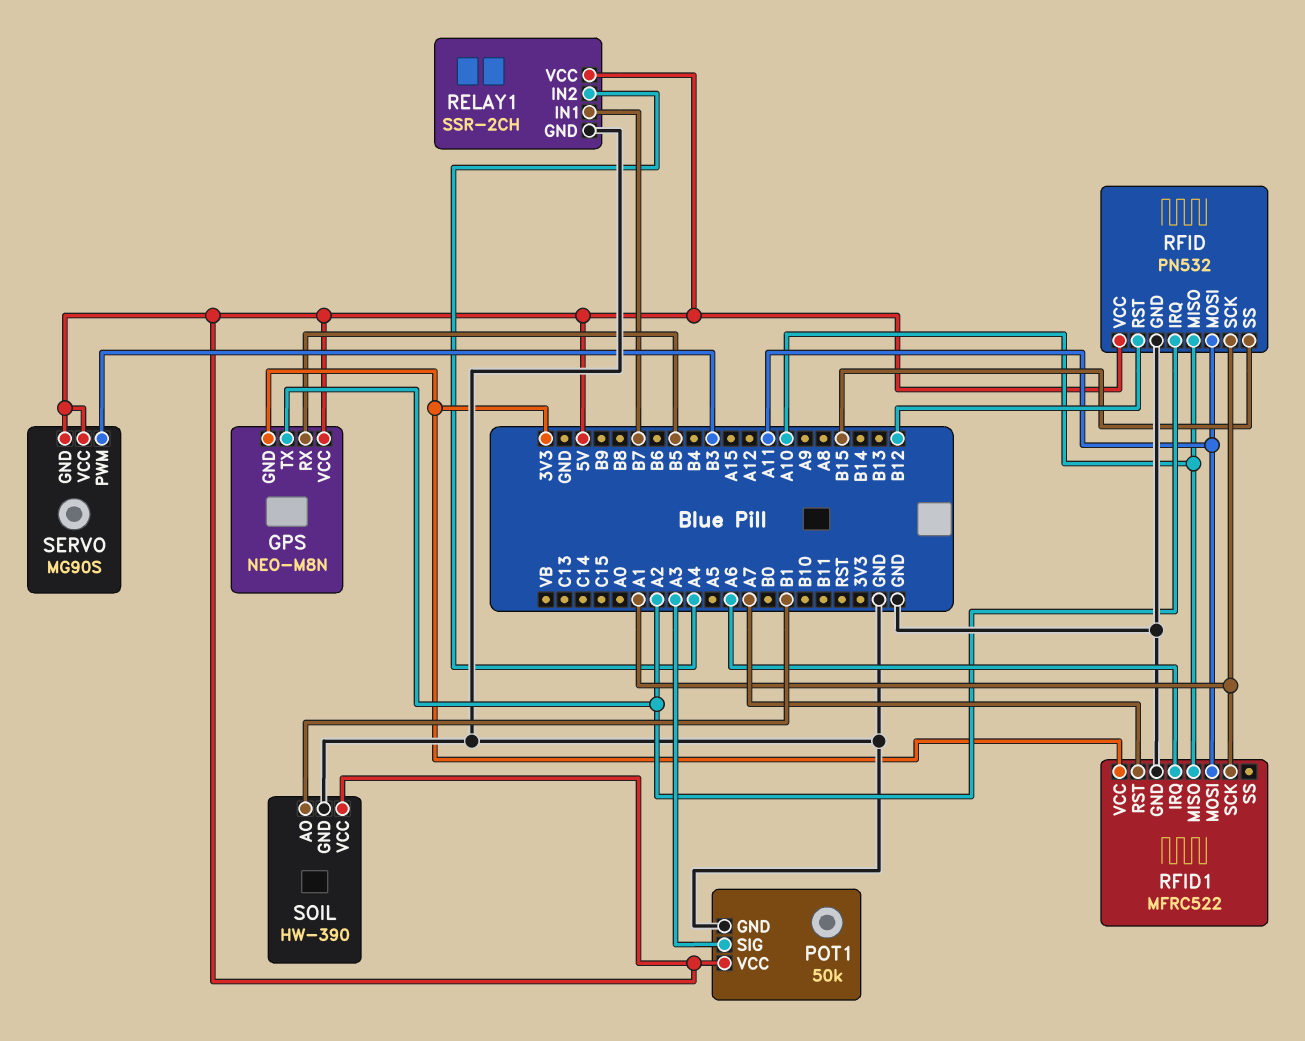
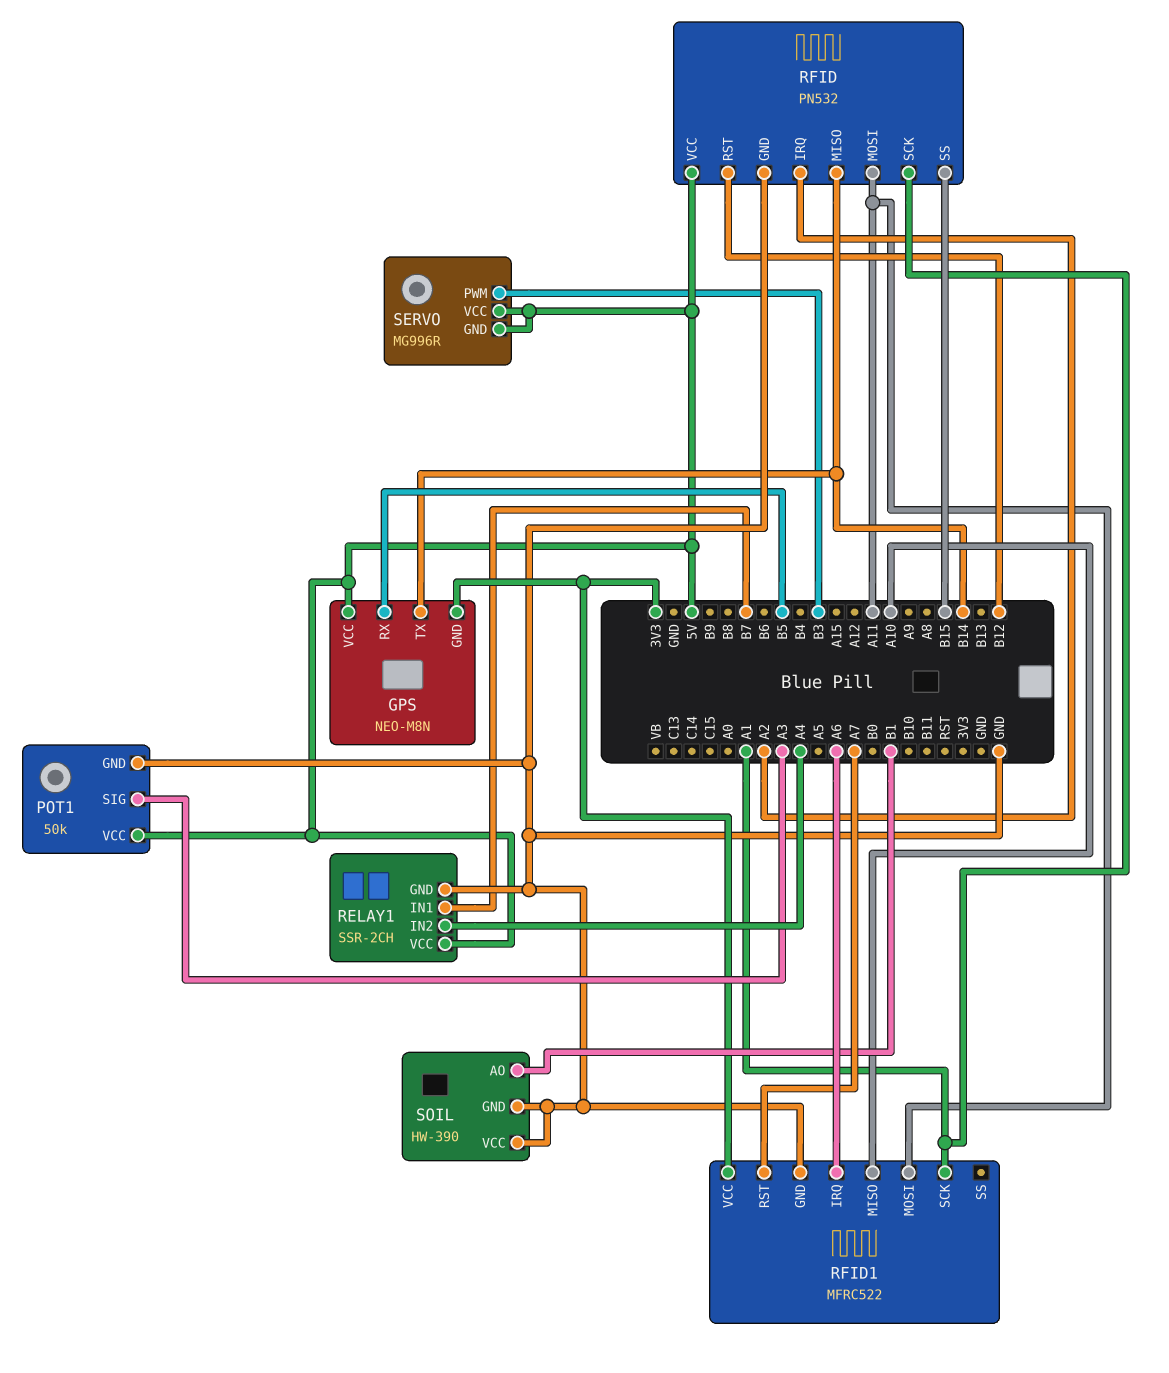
GPS pin TX: A2 -> B14
RFID pin MISO: A10 -> B14
SERVO: MG90S -> MG996R
SOIL pin VCC: 5V -> GND

